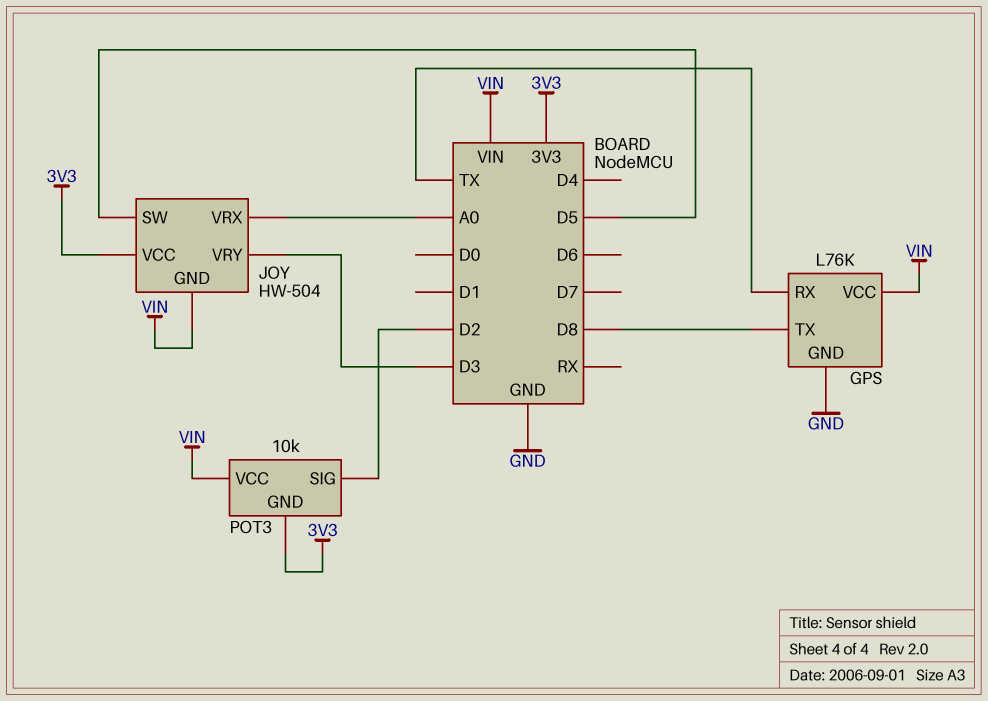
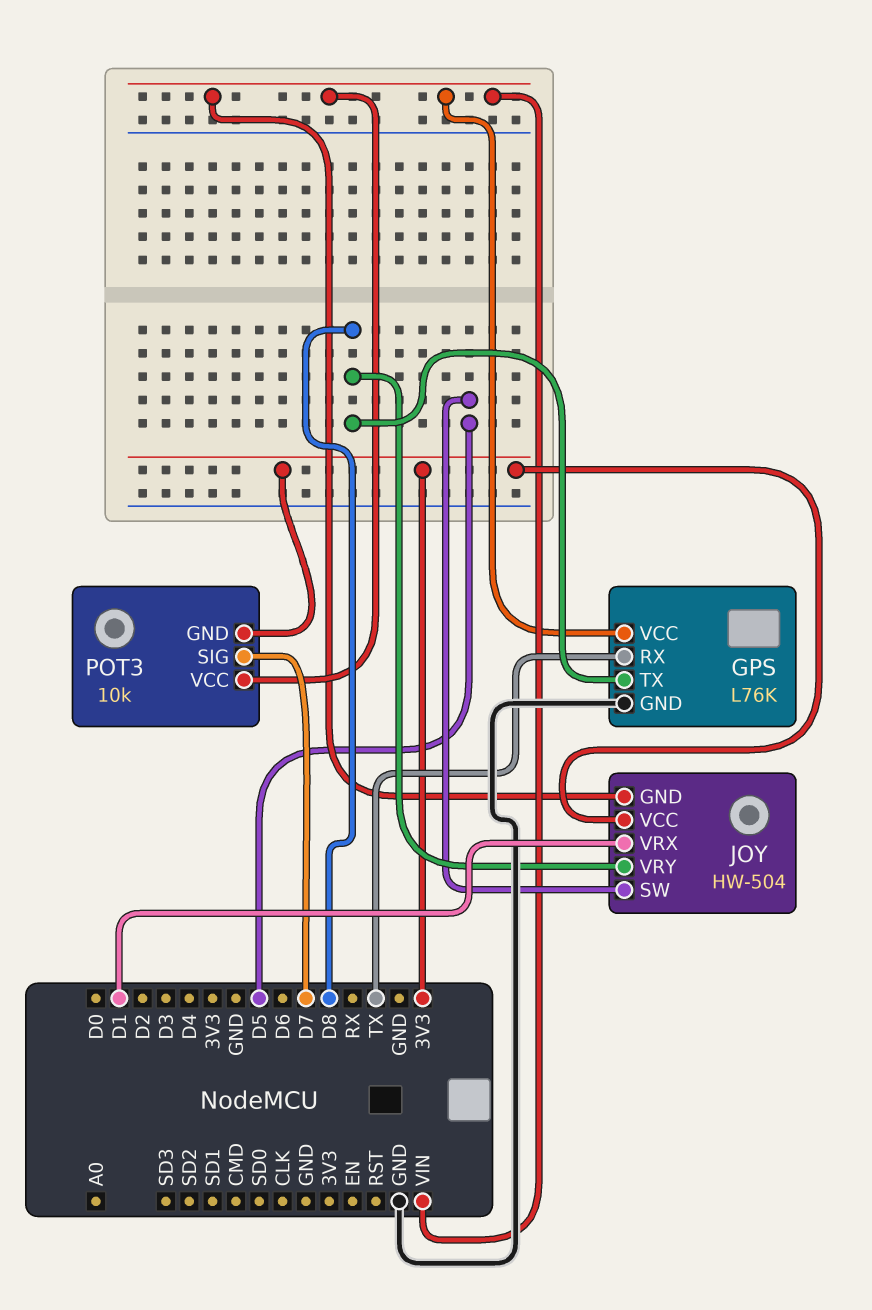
JOY pin VRX: A0 -> D1
JOY pin VRY: D3 -> D8
POT3 pin SIG: D2 -> D7

